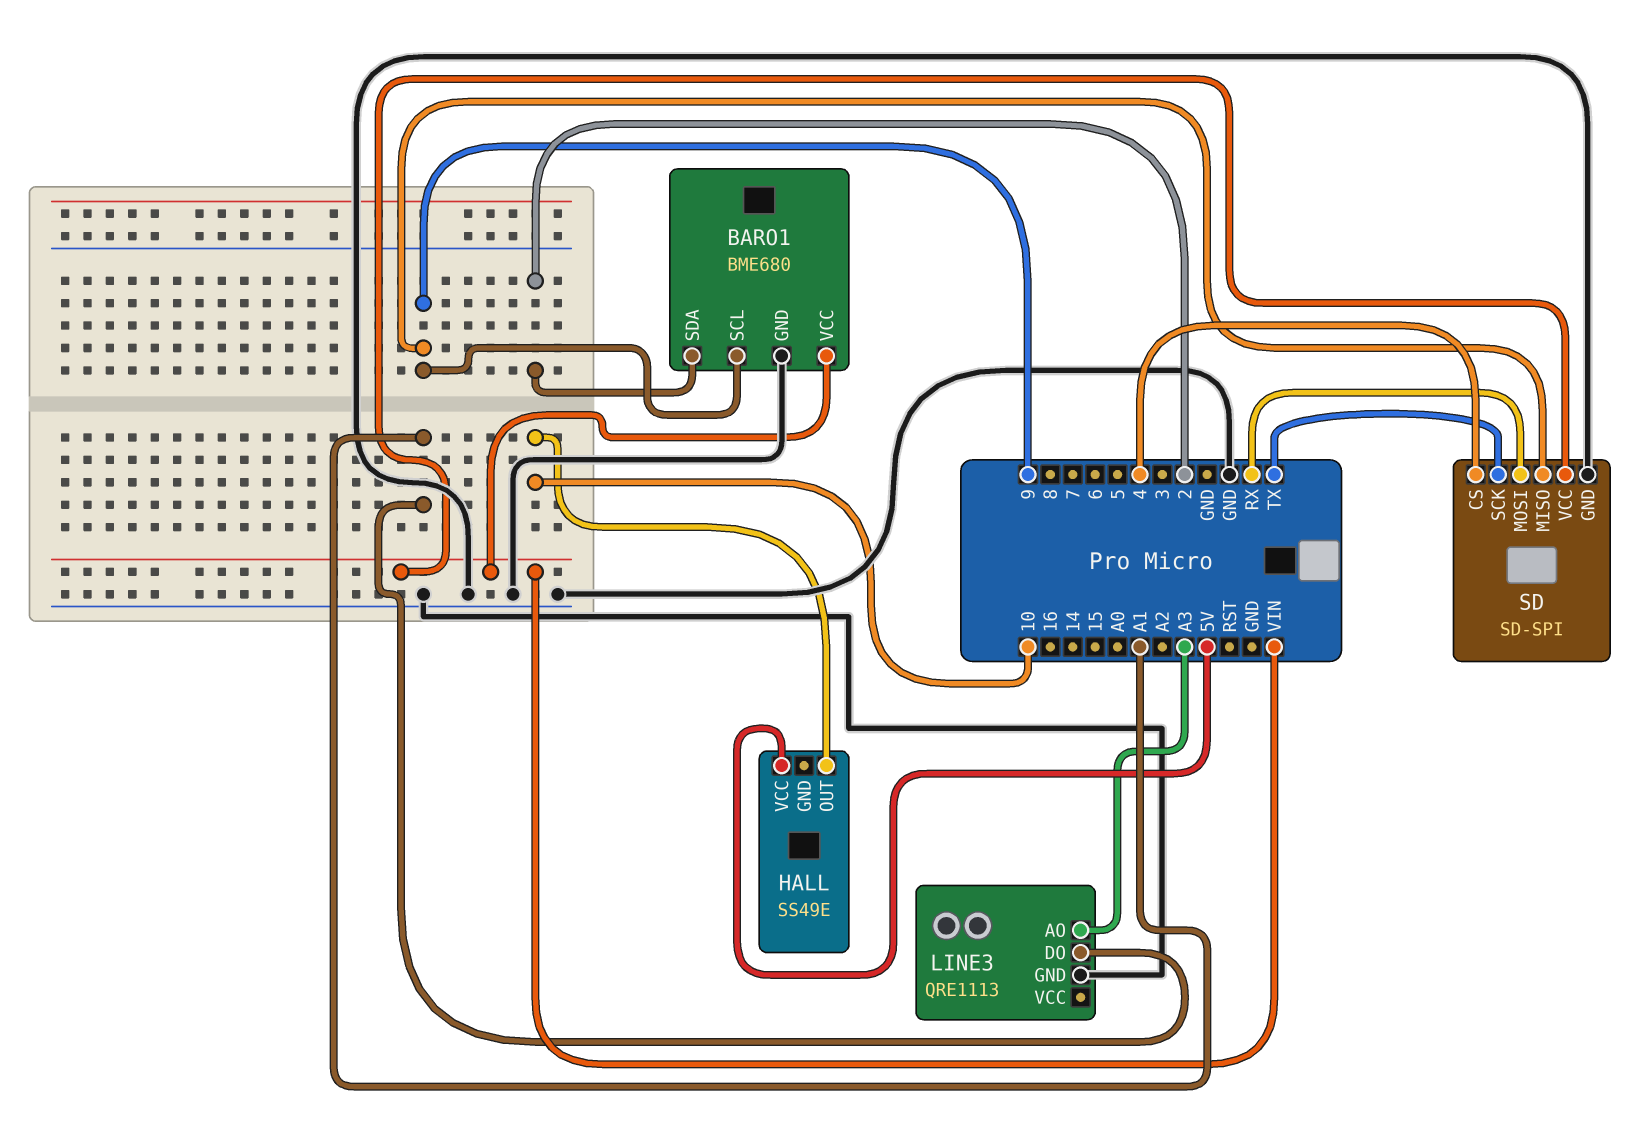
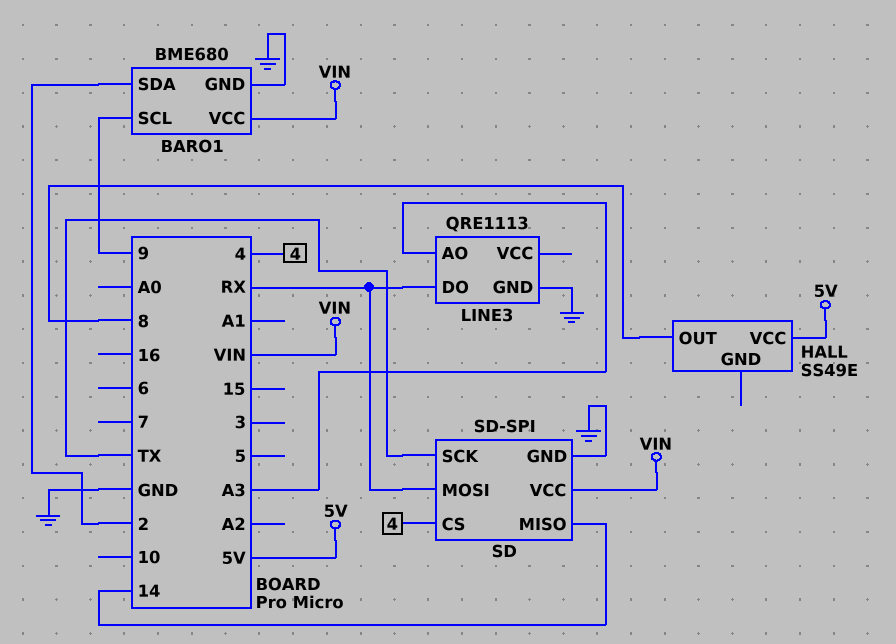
HALL pin OUT: 10 -> 8
LINE3 pin DO: A1 -> RX
SD pin MISO: 9 -> 14

